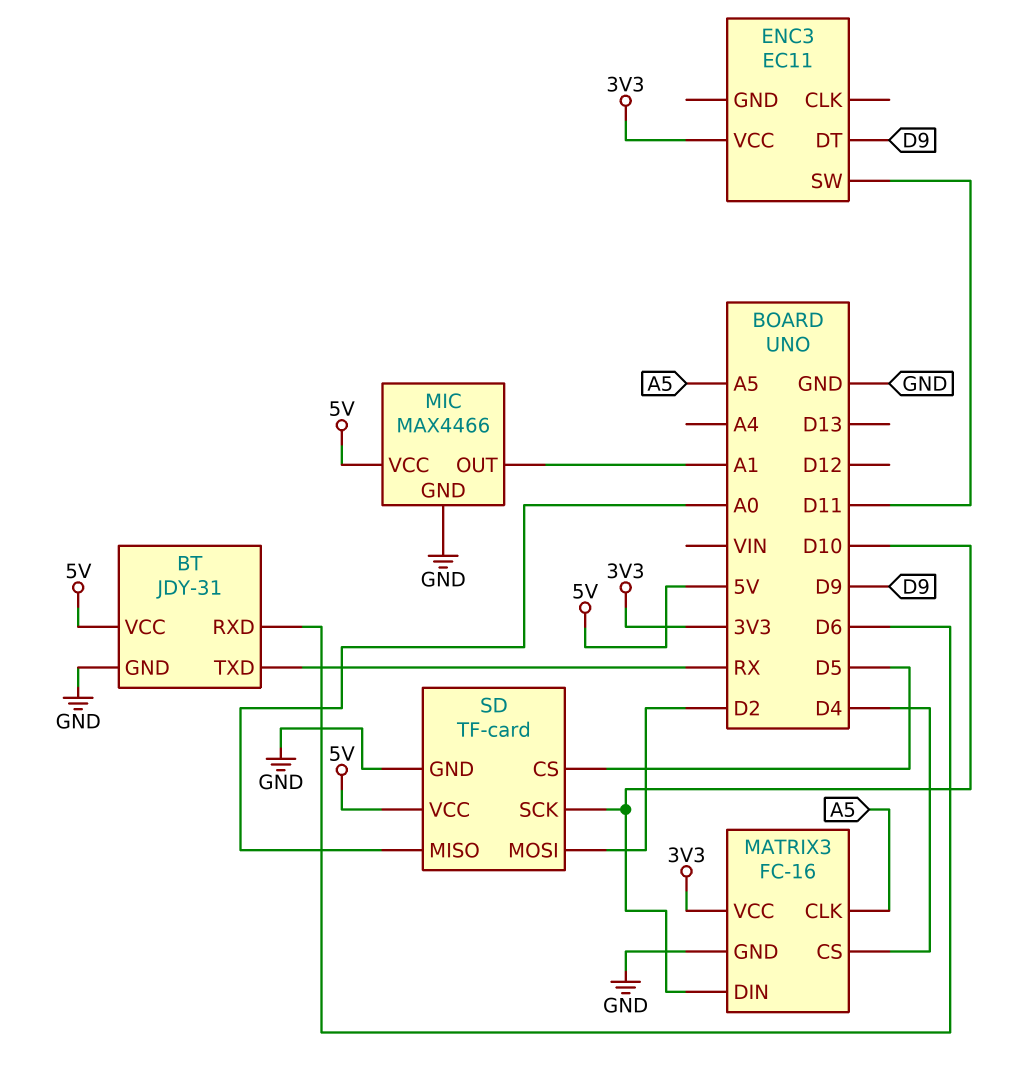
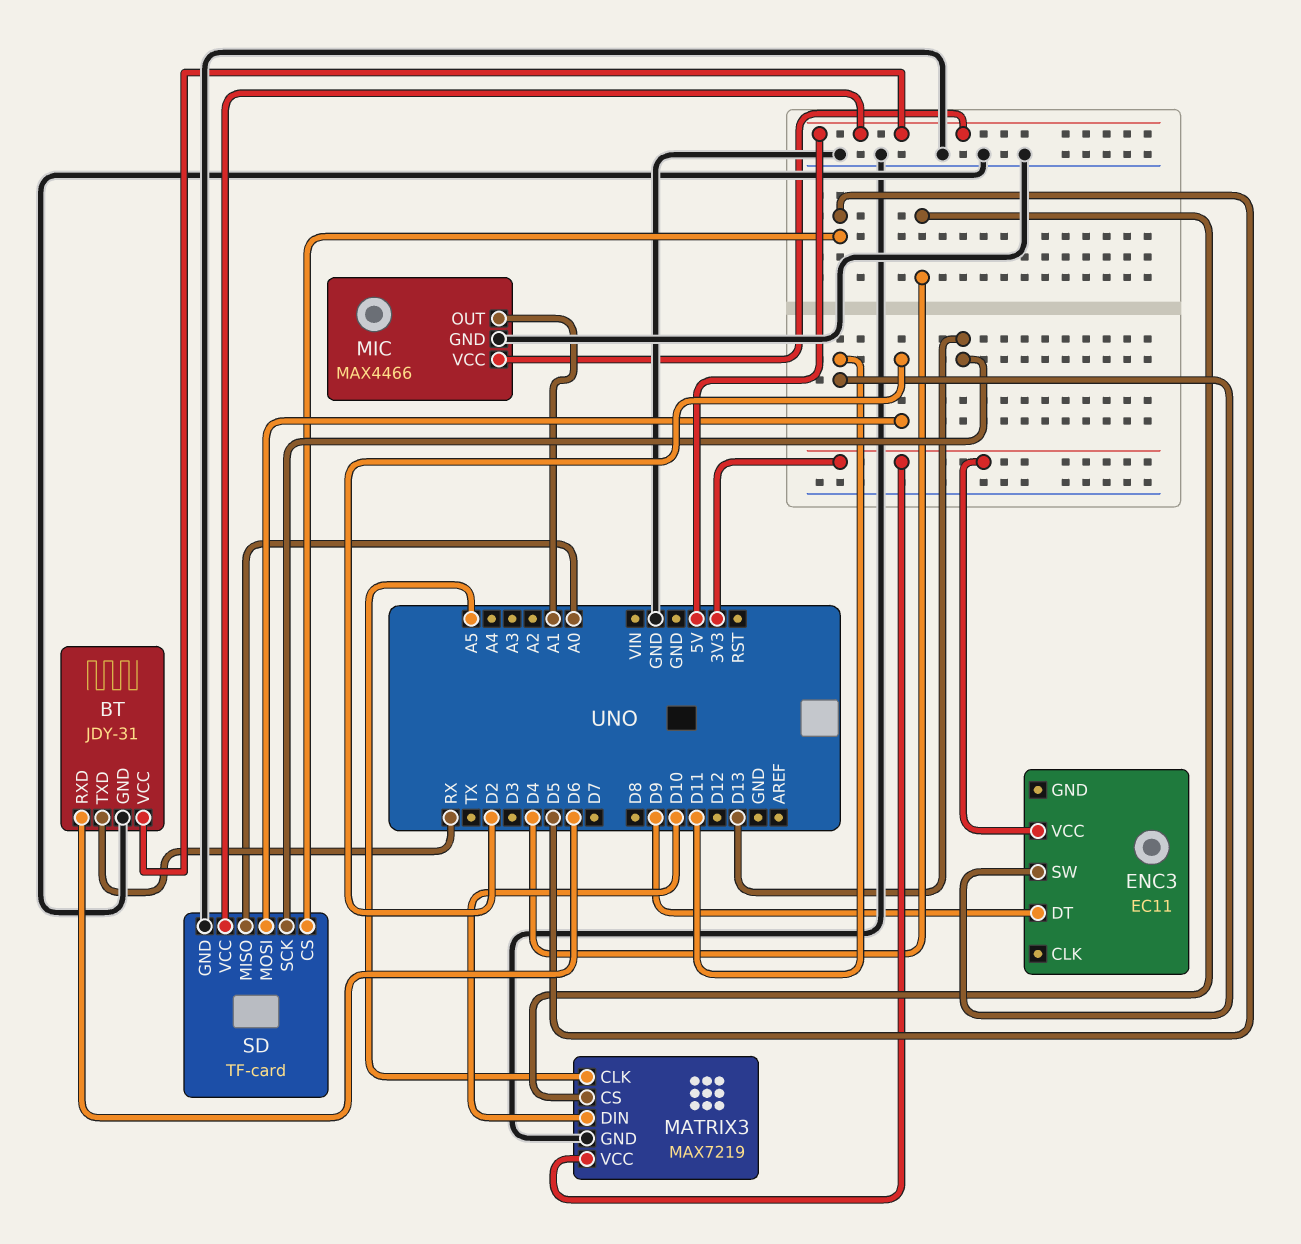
MATRIX3: FC-16 -> MAX7219
SD pin SCK: D10 -> D13

